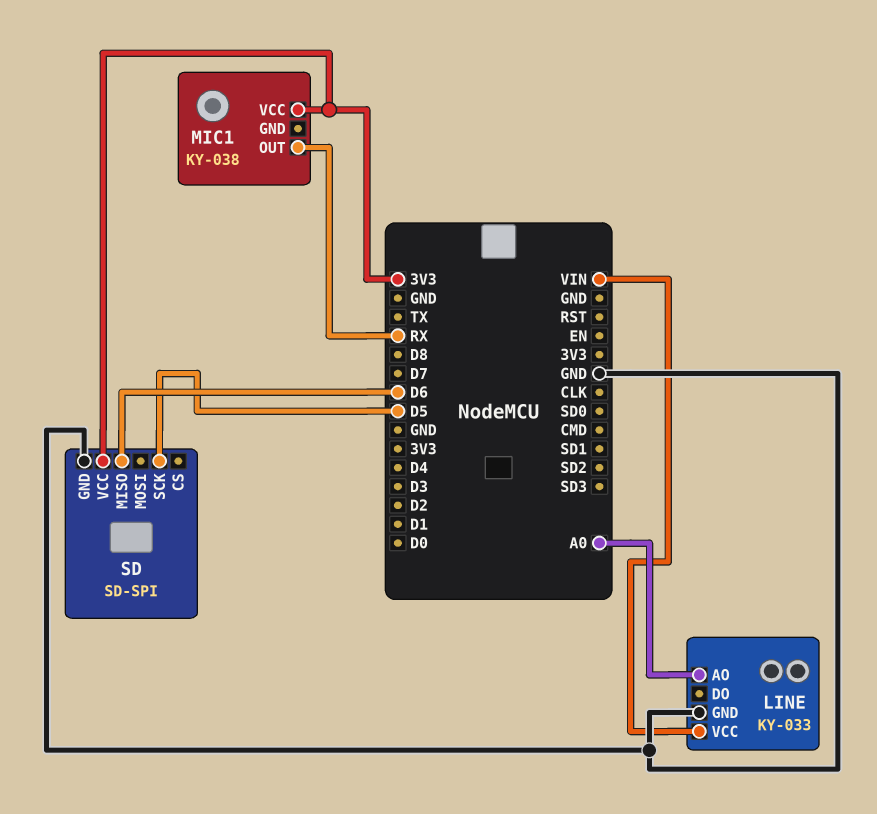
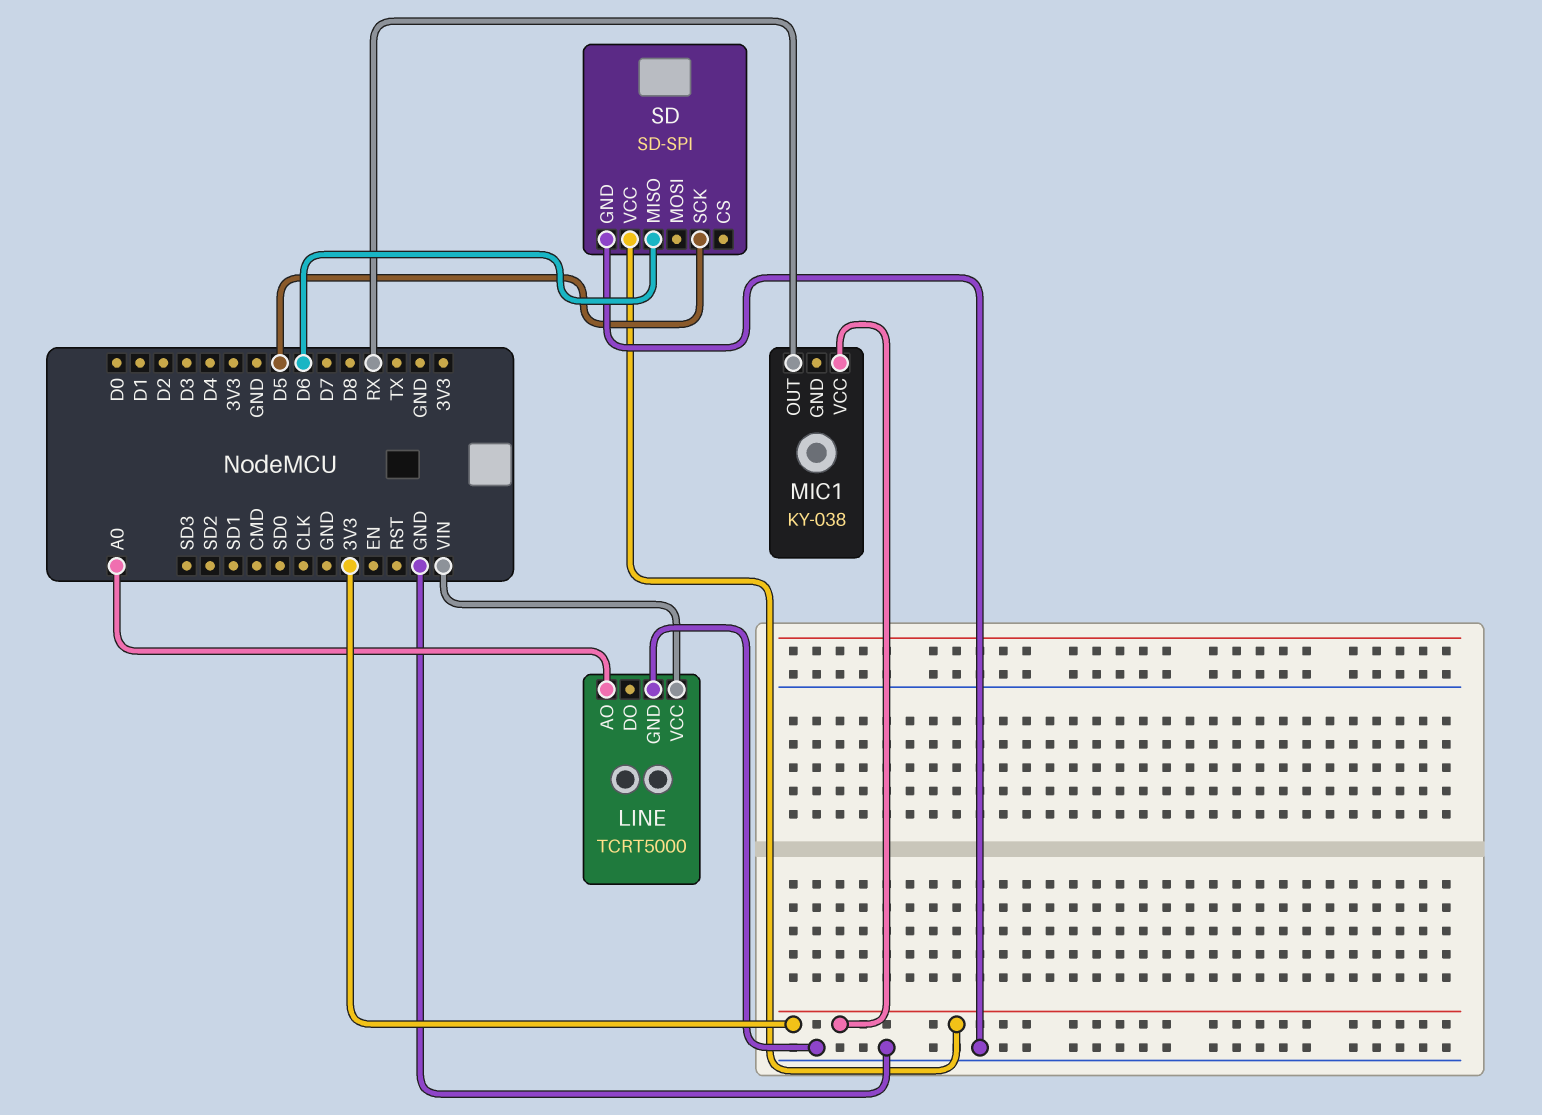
LINE: KY-033 -> TCRT5000

